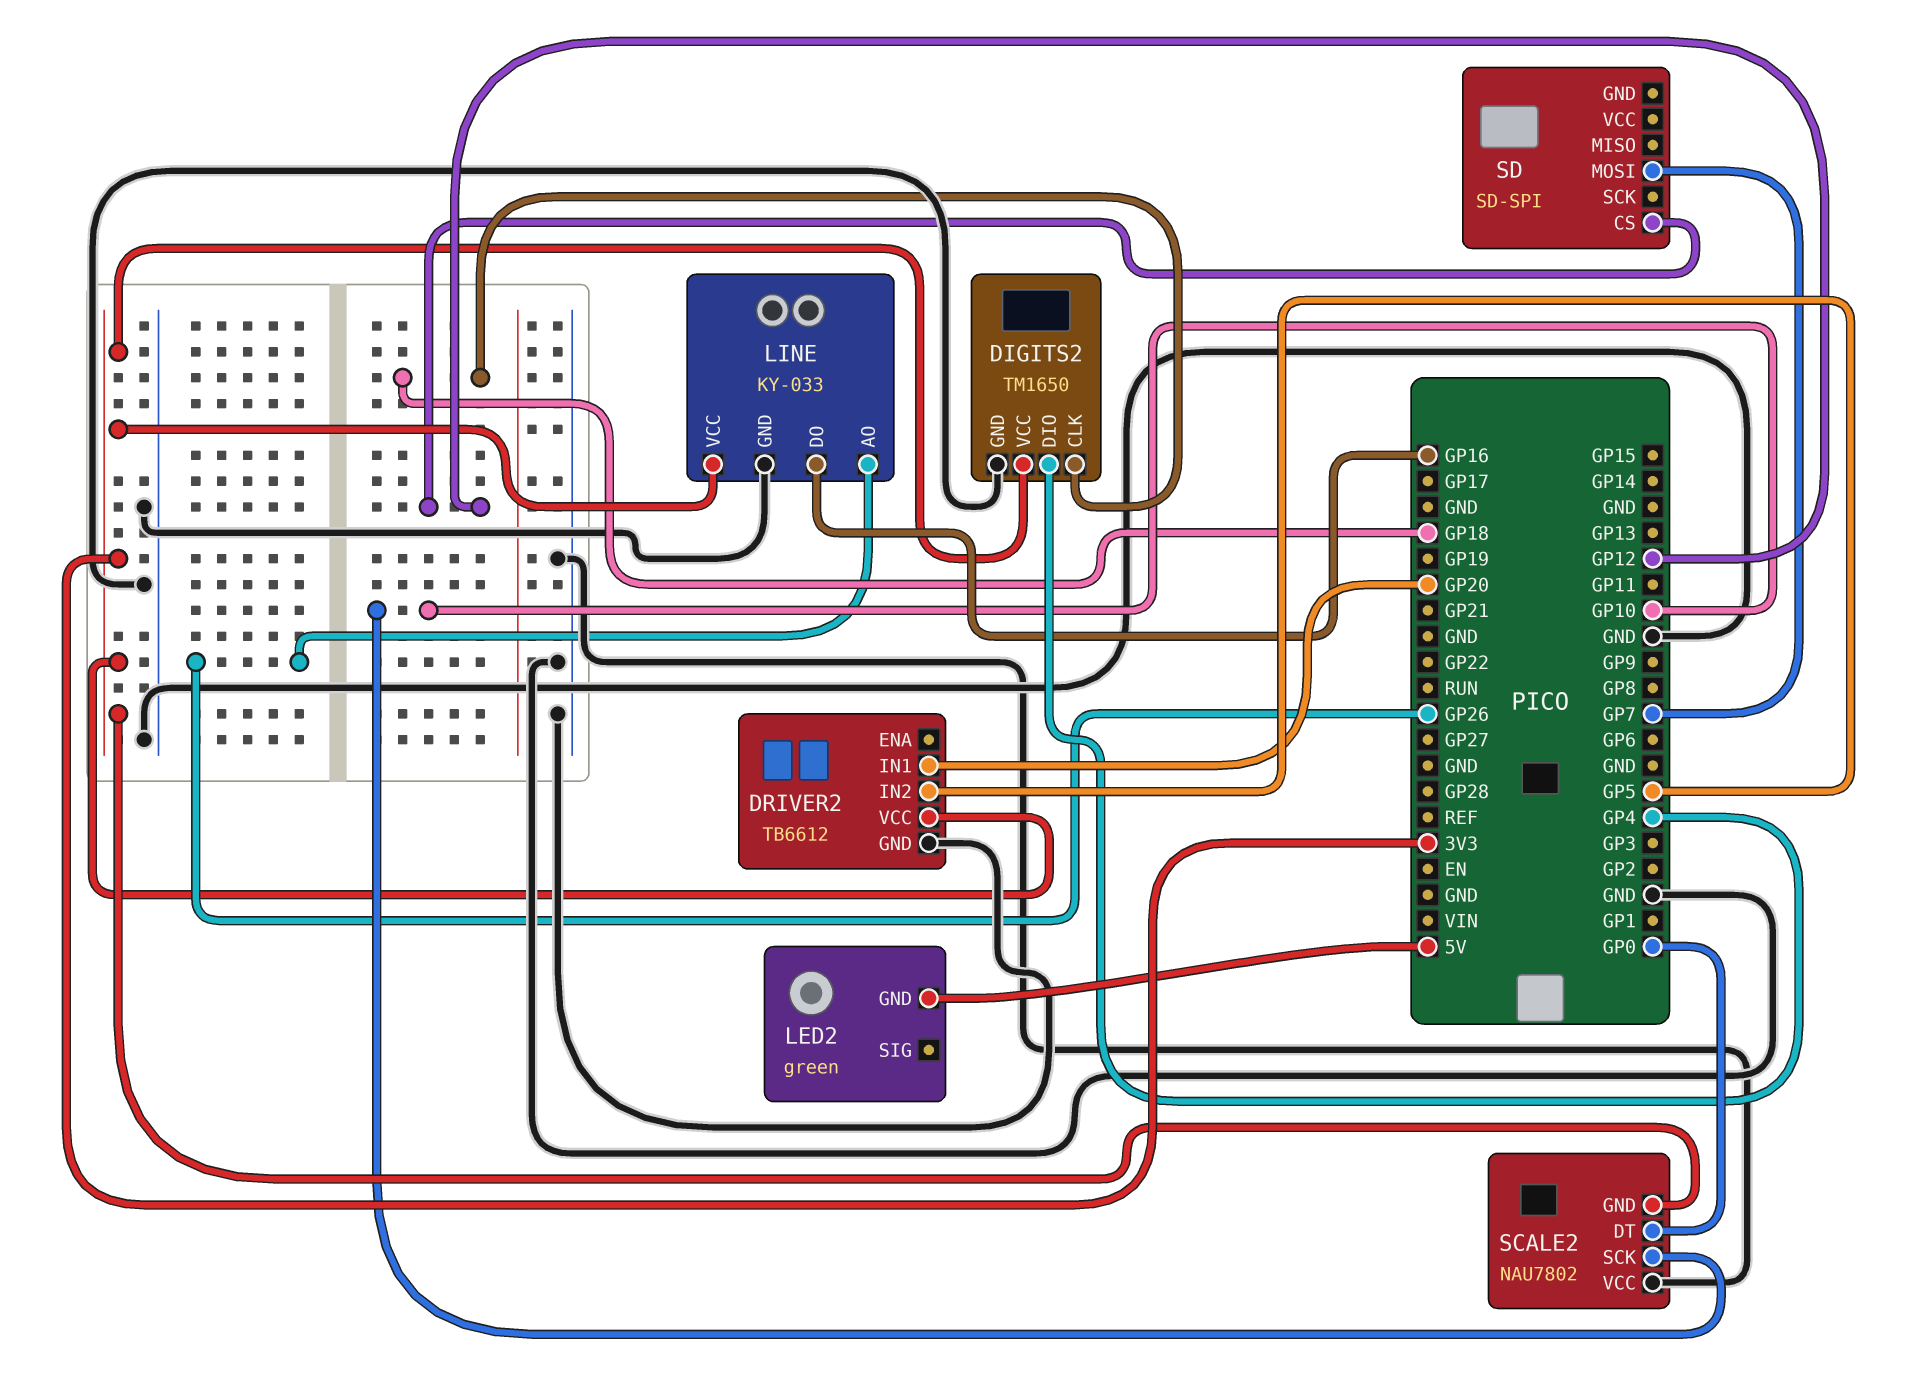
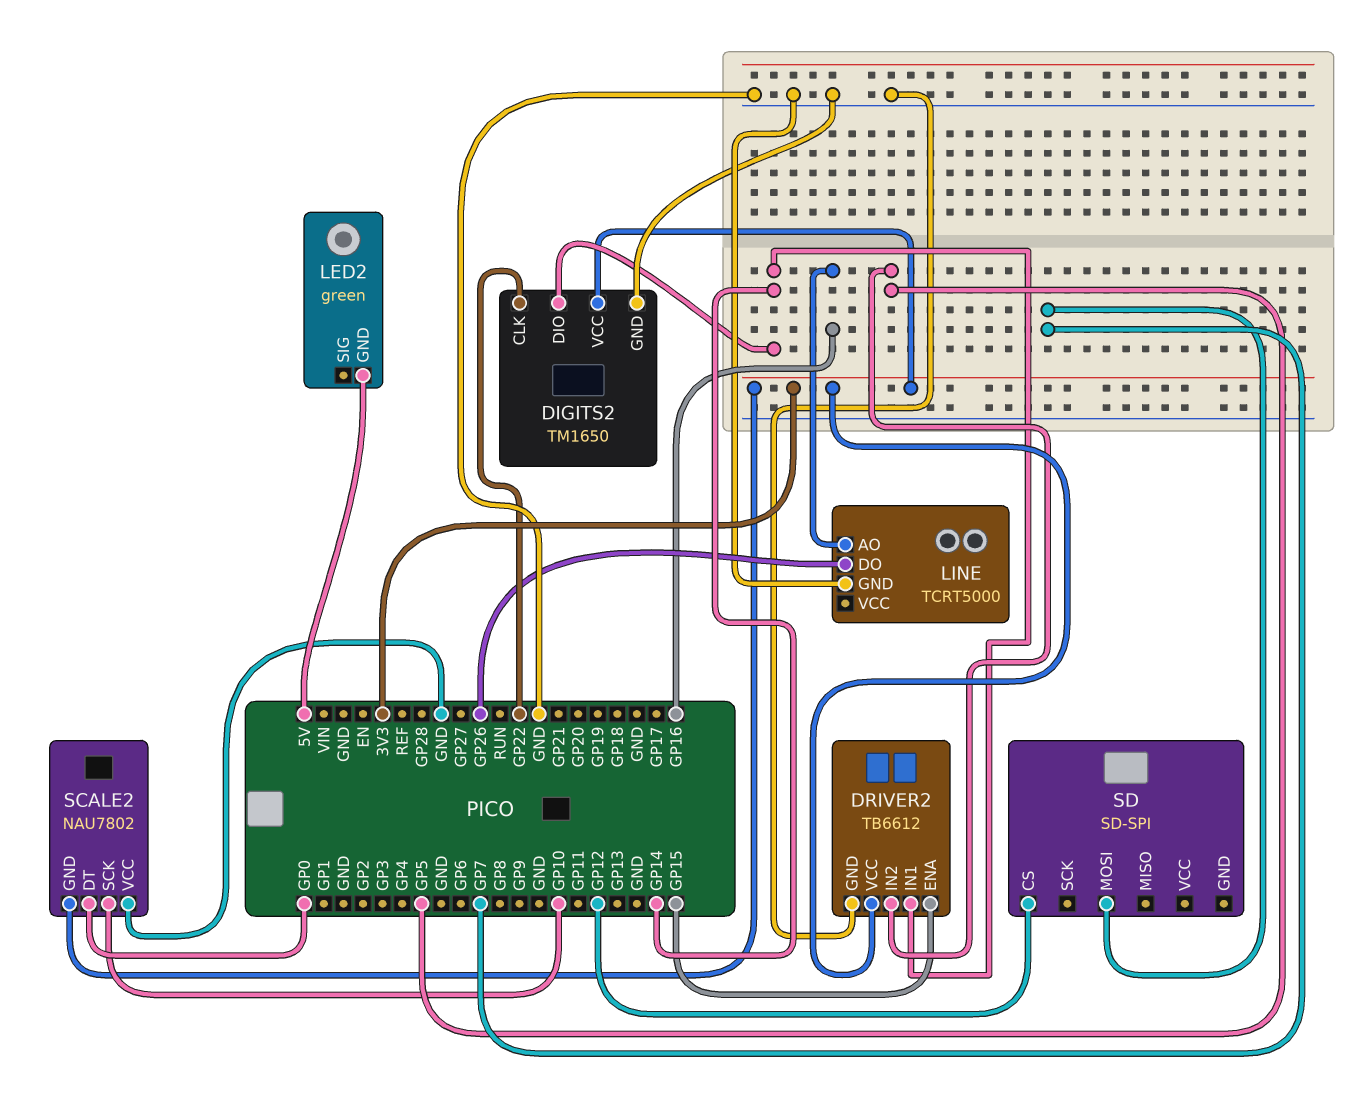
DIGITS2 pin CLK: GP18 -> GP22
DIGITS2 pin DIO: GP4 -> GP14
DRIVER2 pin ENA: none -> GP15
DRIVER2 pin IN1: GP20 -> GP14
LINE: KY-033 -> TCRT5000
LINE pin AO: GP26 -> GP16
LINE pin DO: GP16 -> GP26
LINE pin VCC: 3V3 -> none

